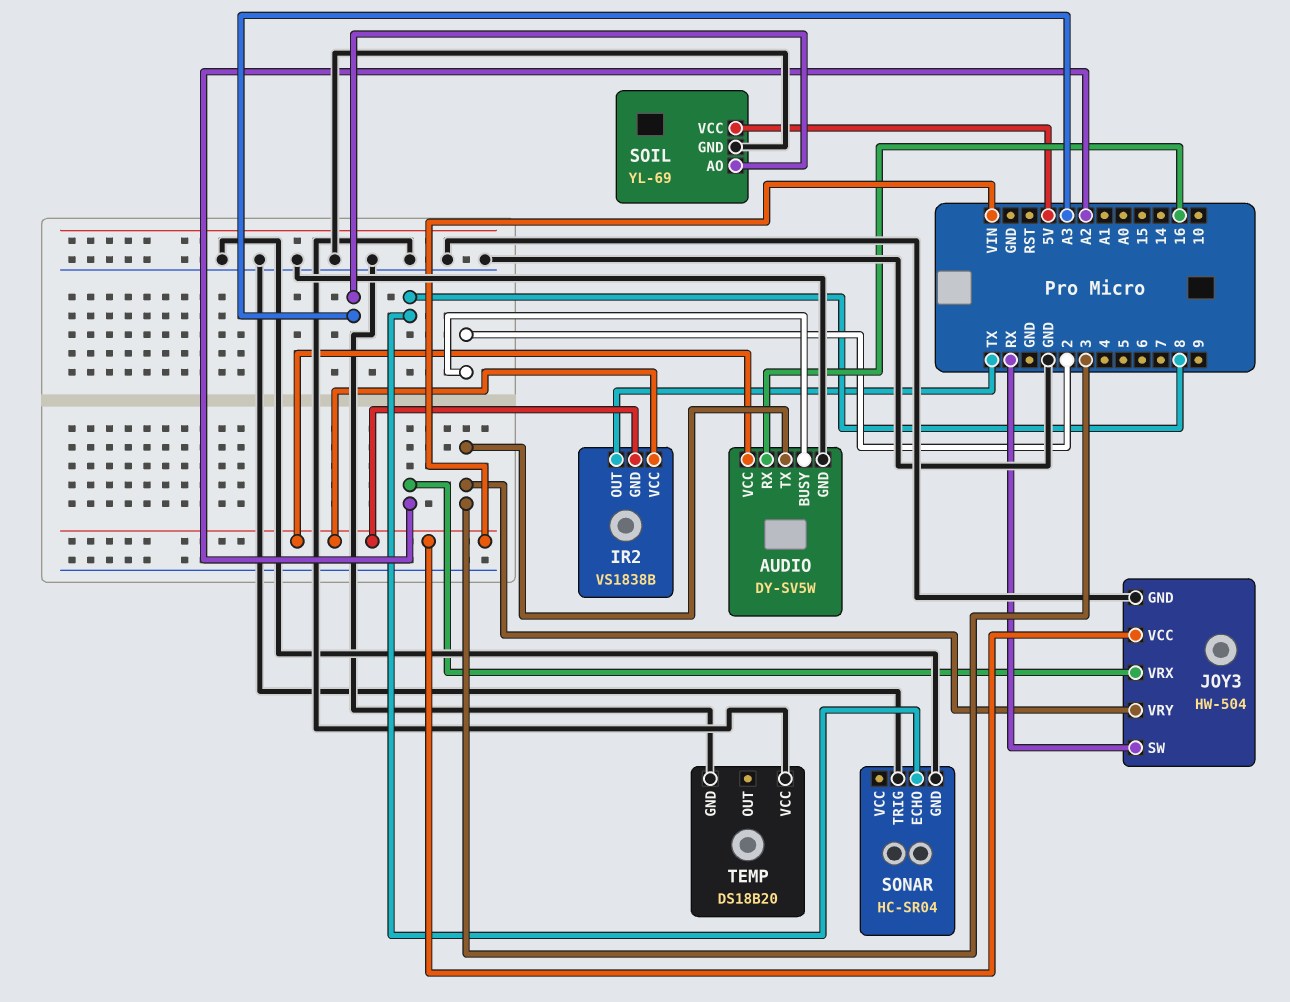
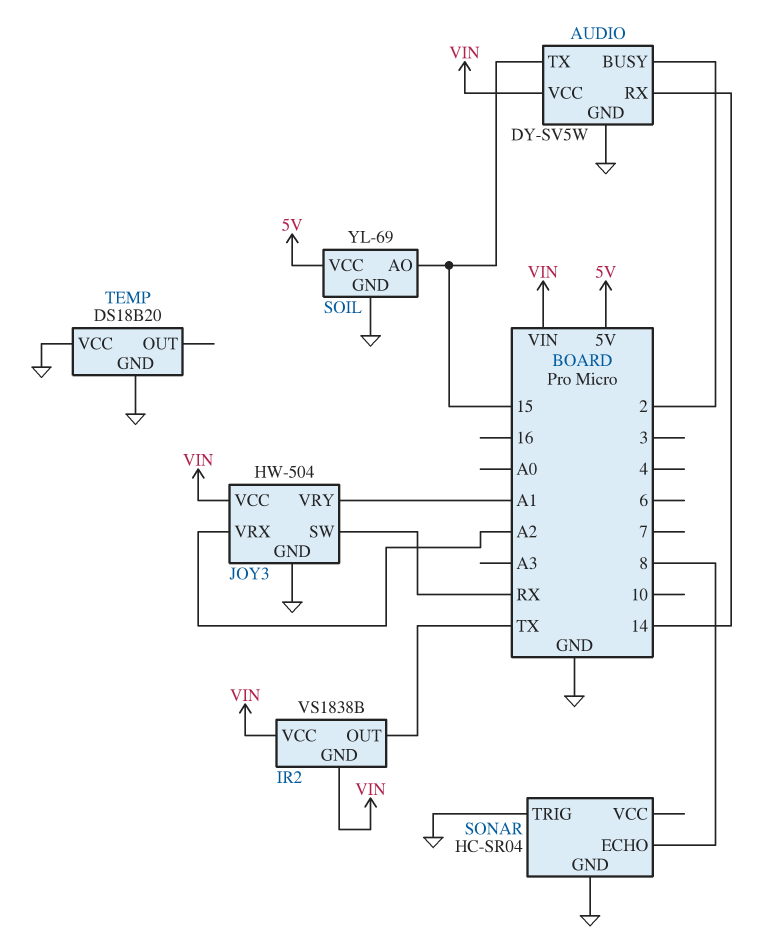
AUDIO pin RX: 16 -> 14
AUDIO pin TX: 3 -> 15
JOY3 pin VRY: 3 -> A1
SOIL pin AO: A3 -> 15

